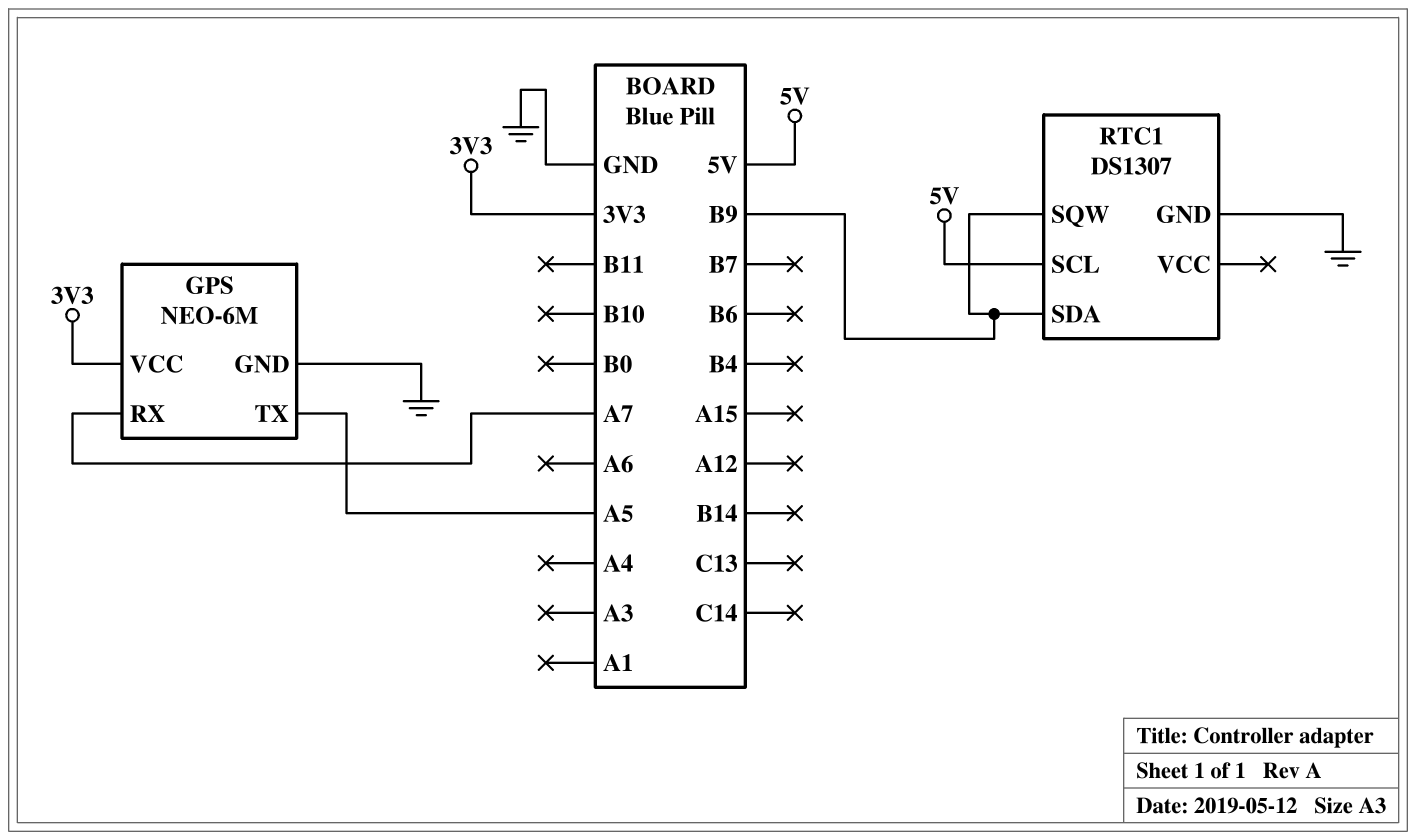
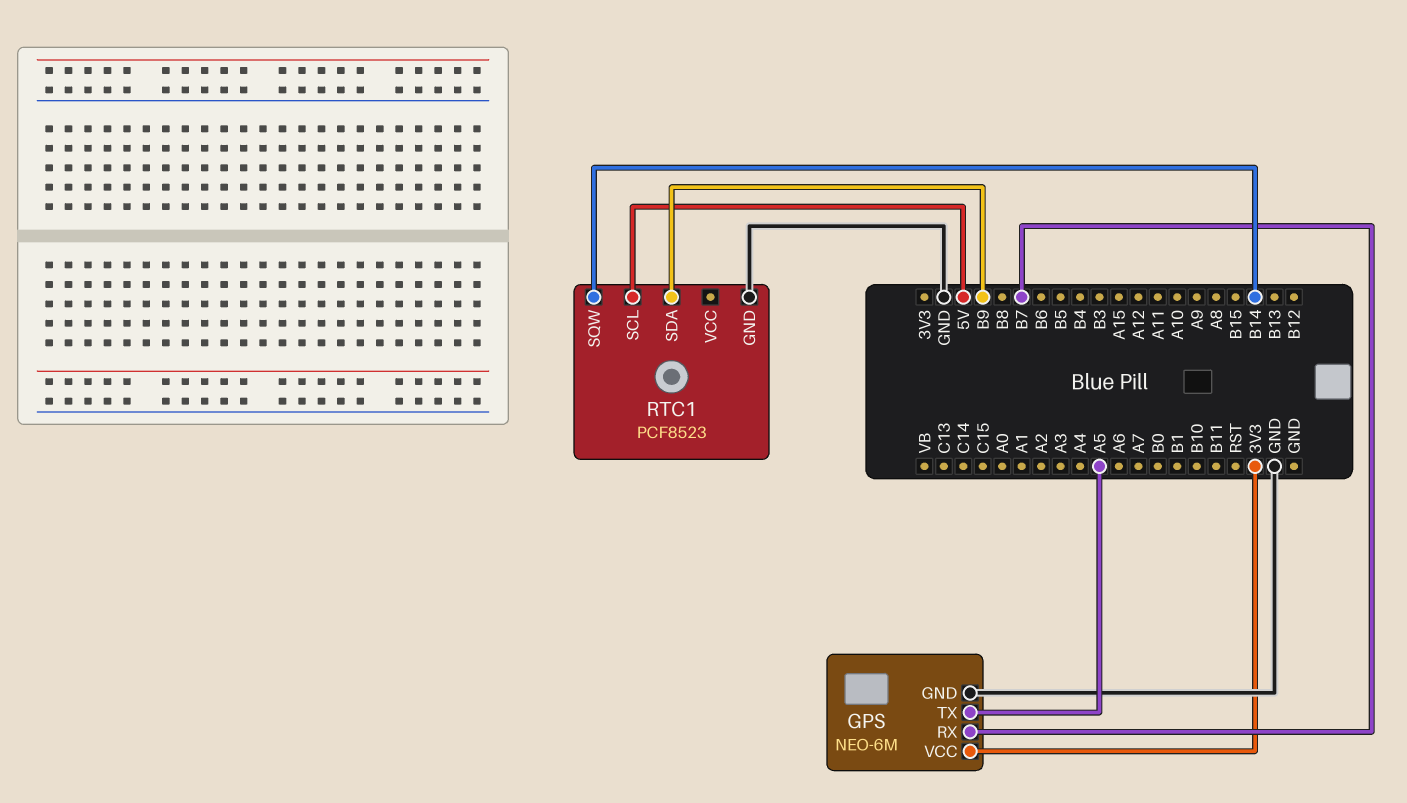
GPS pin RX: A7 -> B7
RTC1: DS1307 -> PCF8523
RTC1 pin SQW: B9 -> B14

